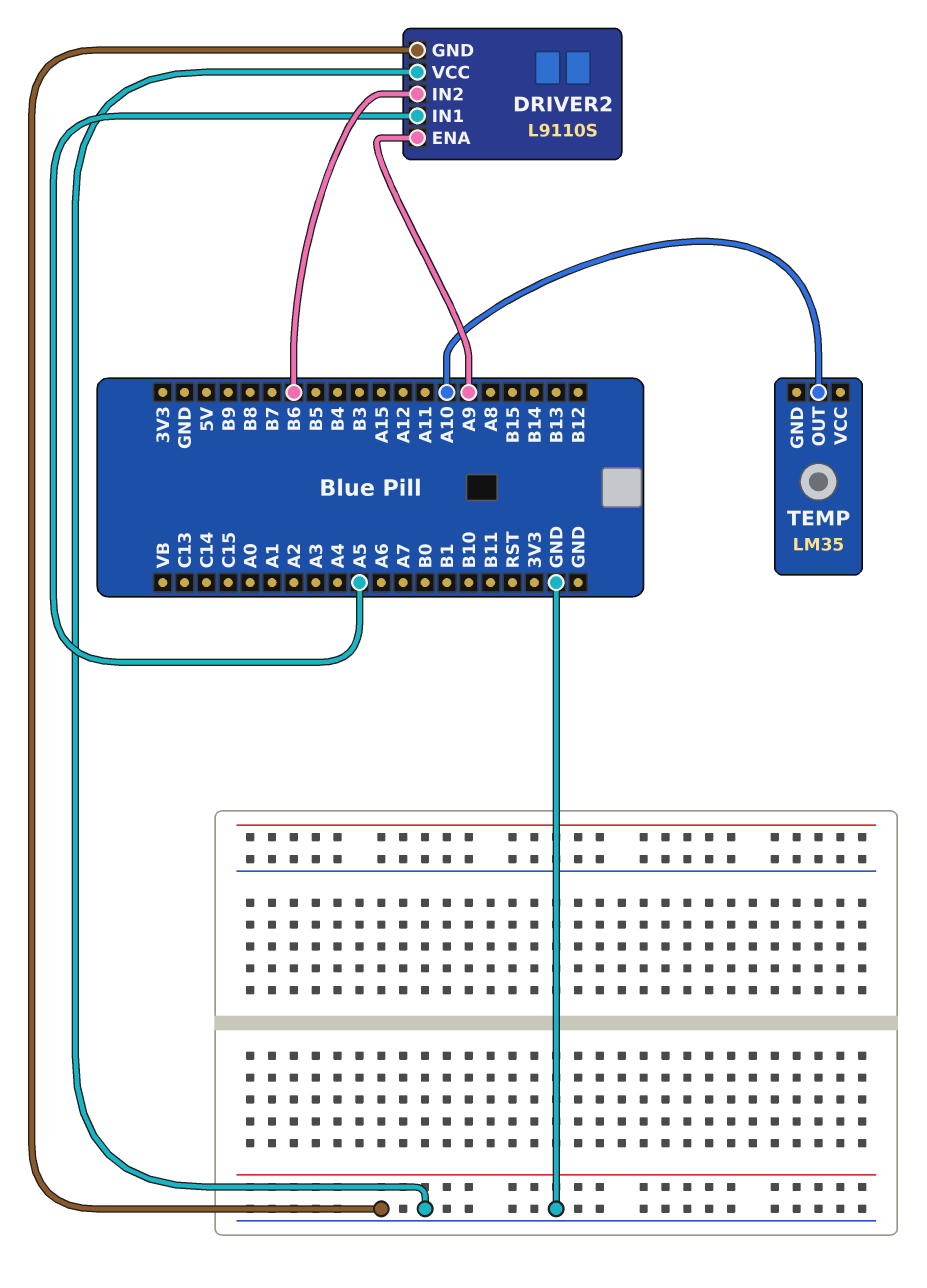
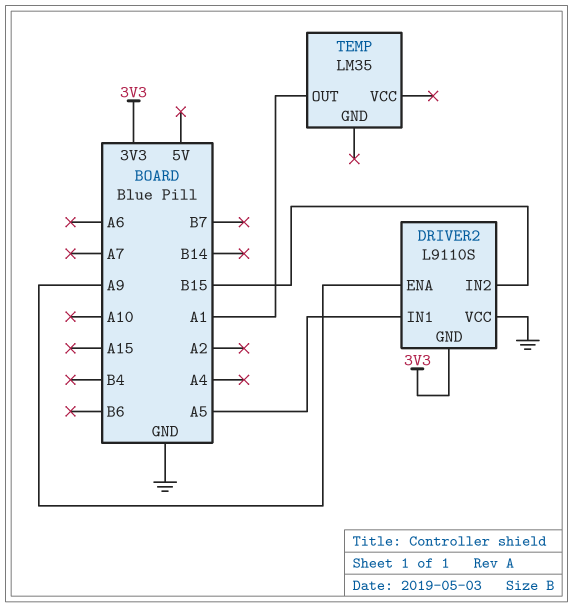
DRIVER2 pin GND: GND -> 3V3
DRIVER2 pin IN2: B6 -> B15
TEMP pin OUT: A10 -> A1

